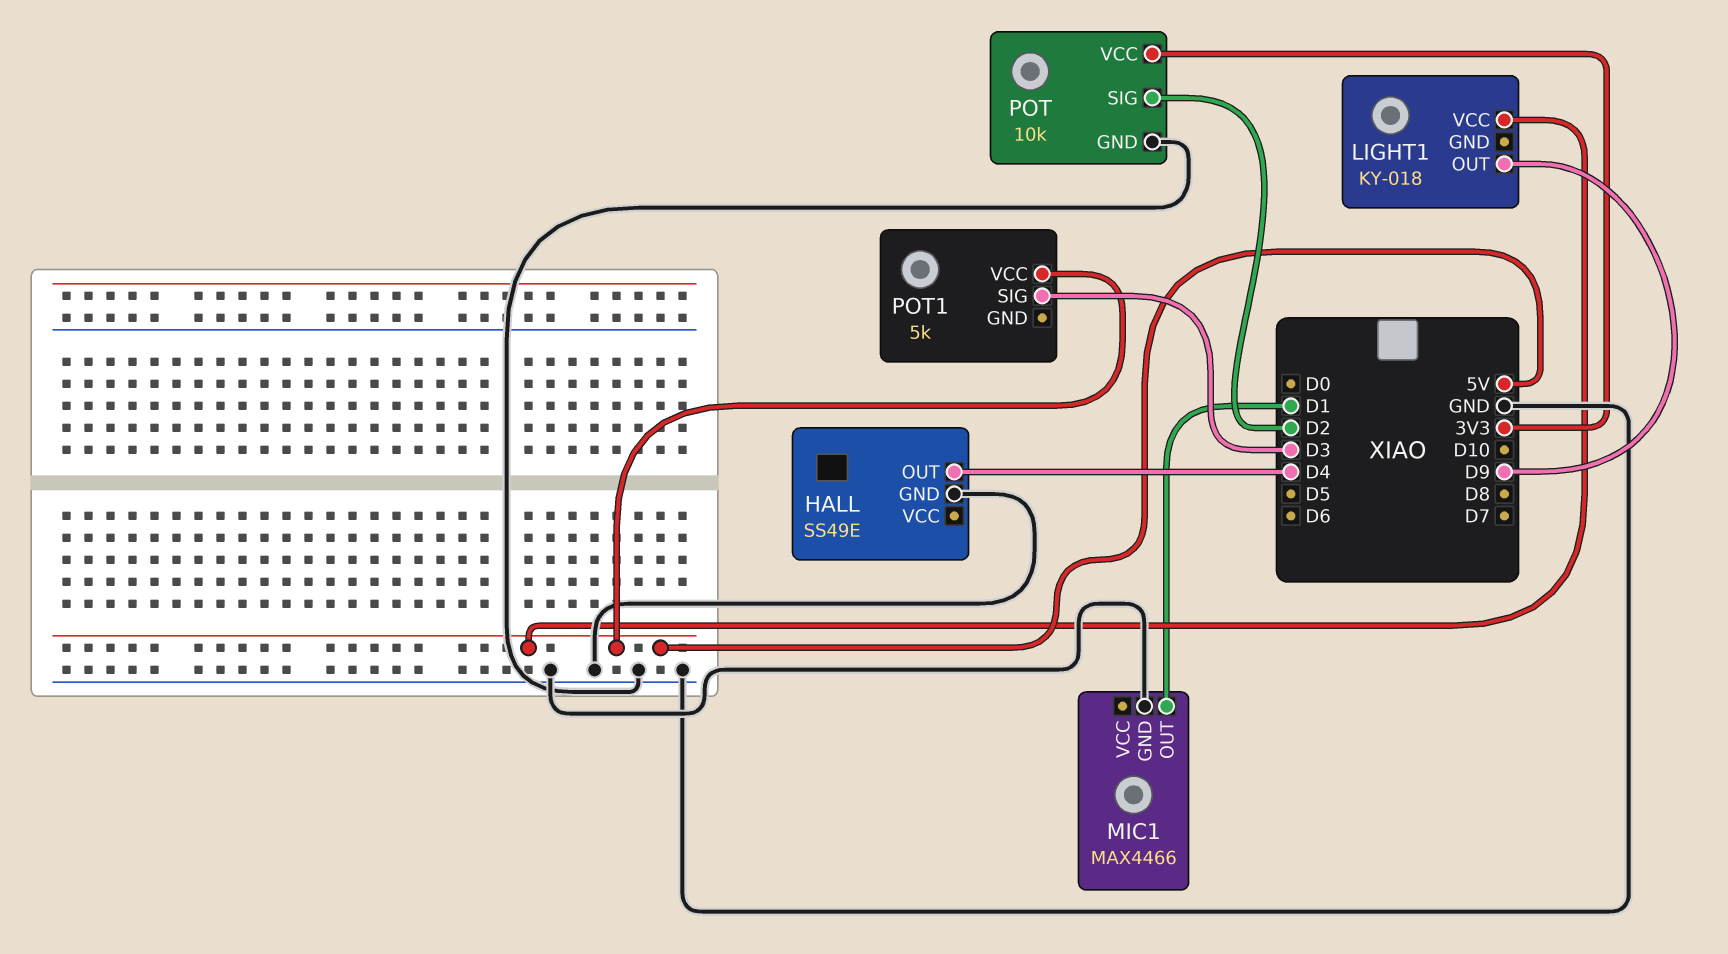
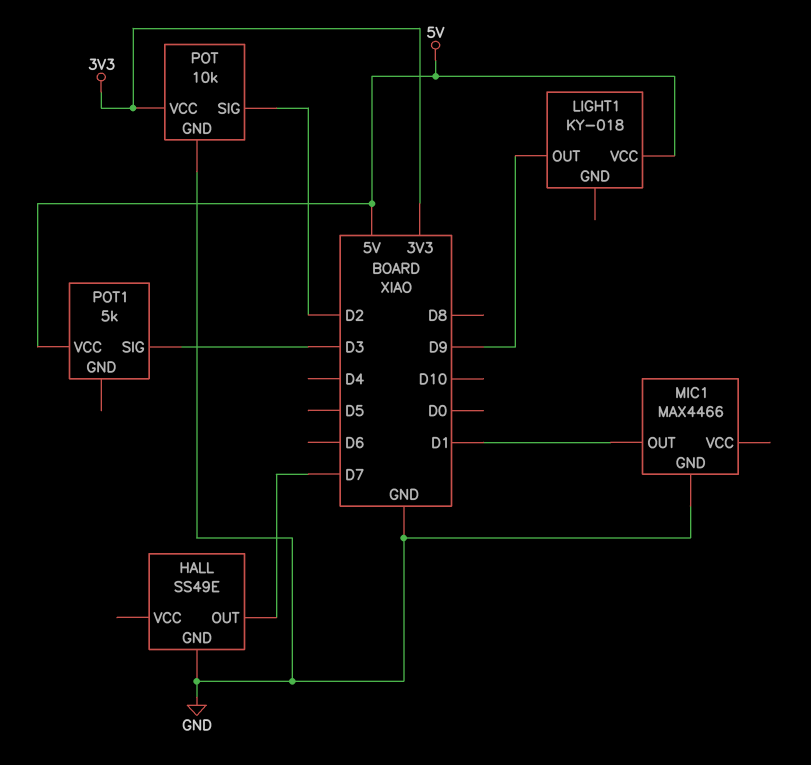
HALL pin OUT: D4 -> D7

